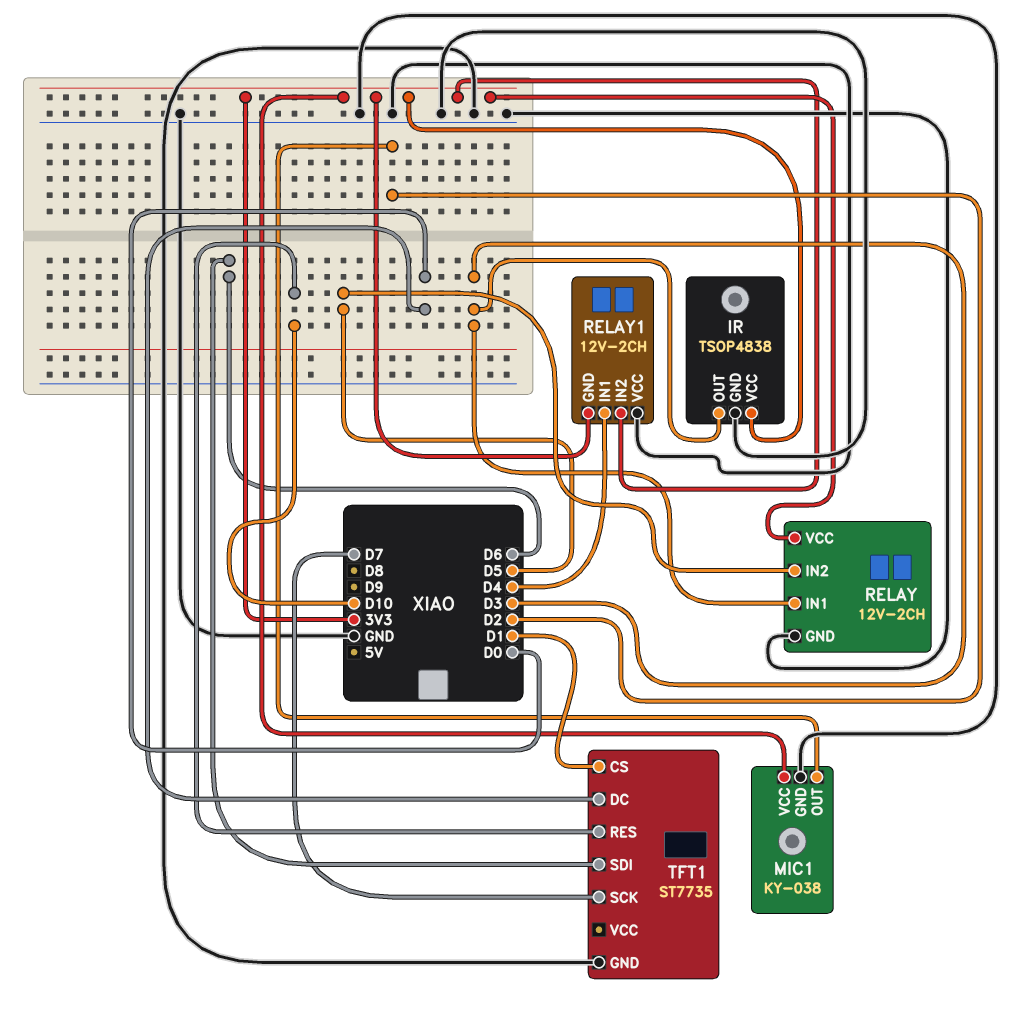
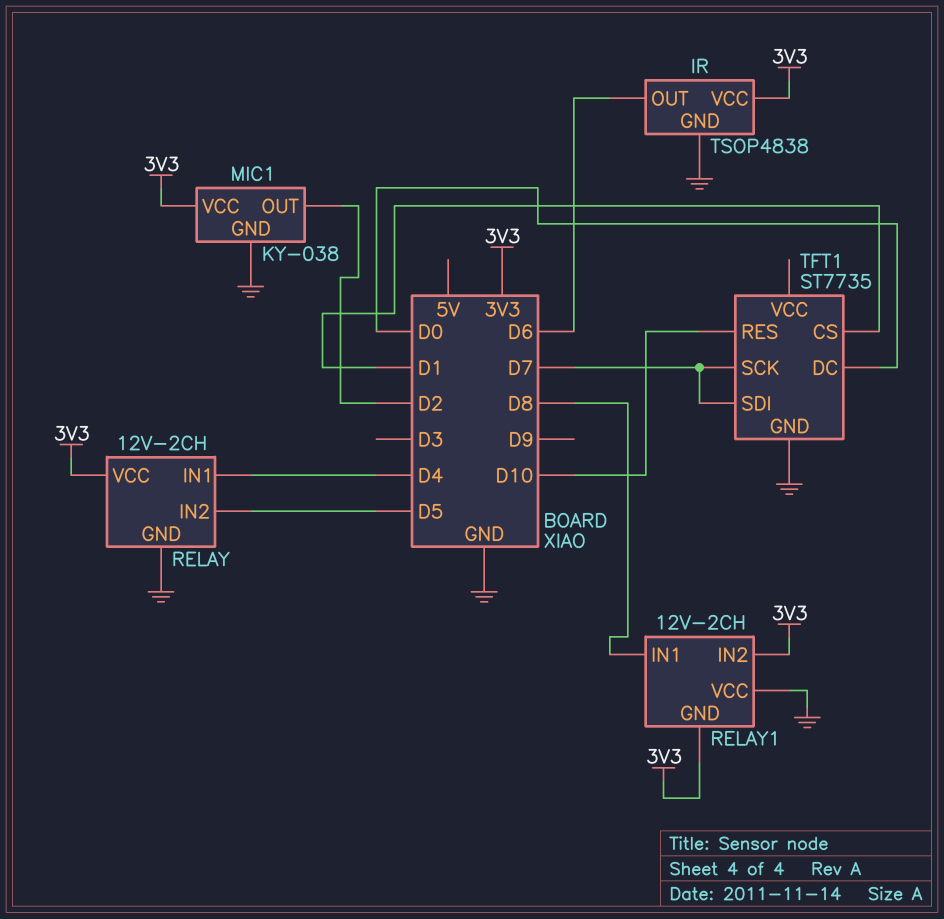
IR pin OUT: D3 -> D6
RELAY pin IN1: D3 -> D4
RELAY1 pin IN1: D4 -> D8
TFT1 pin SDI: D6 -> D7

